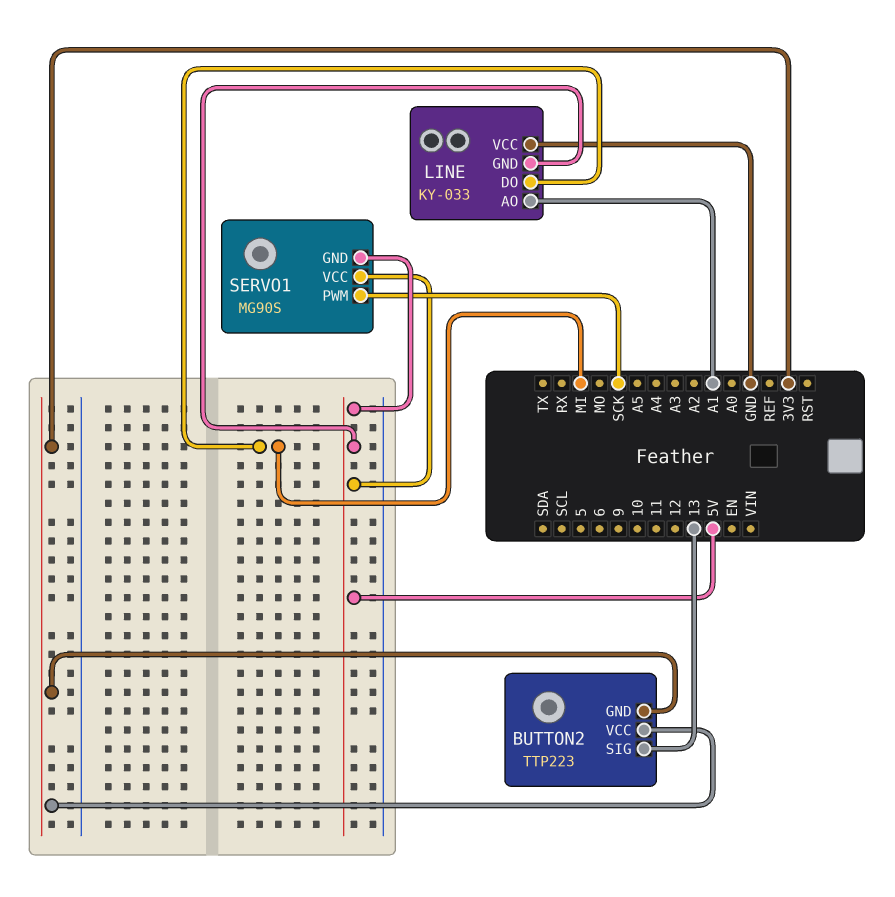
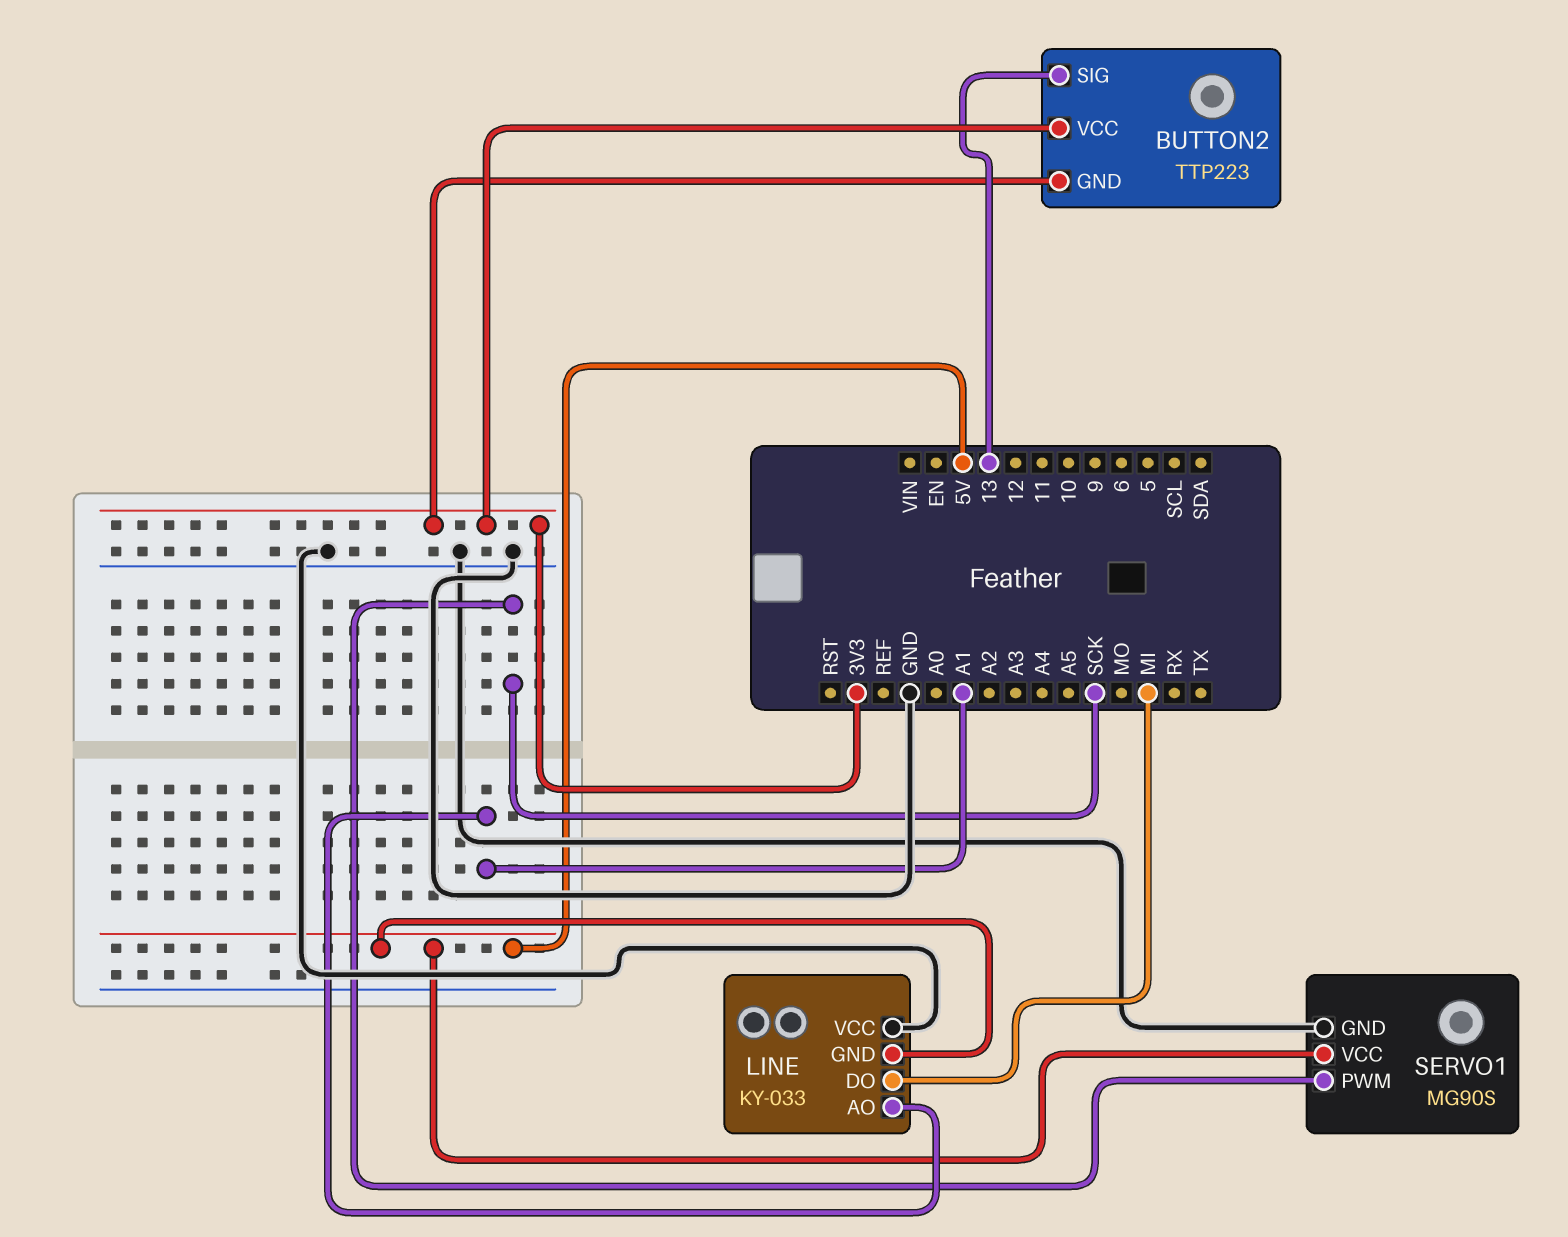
SERVO1 pin GND: 5V -> GND

